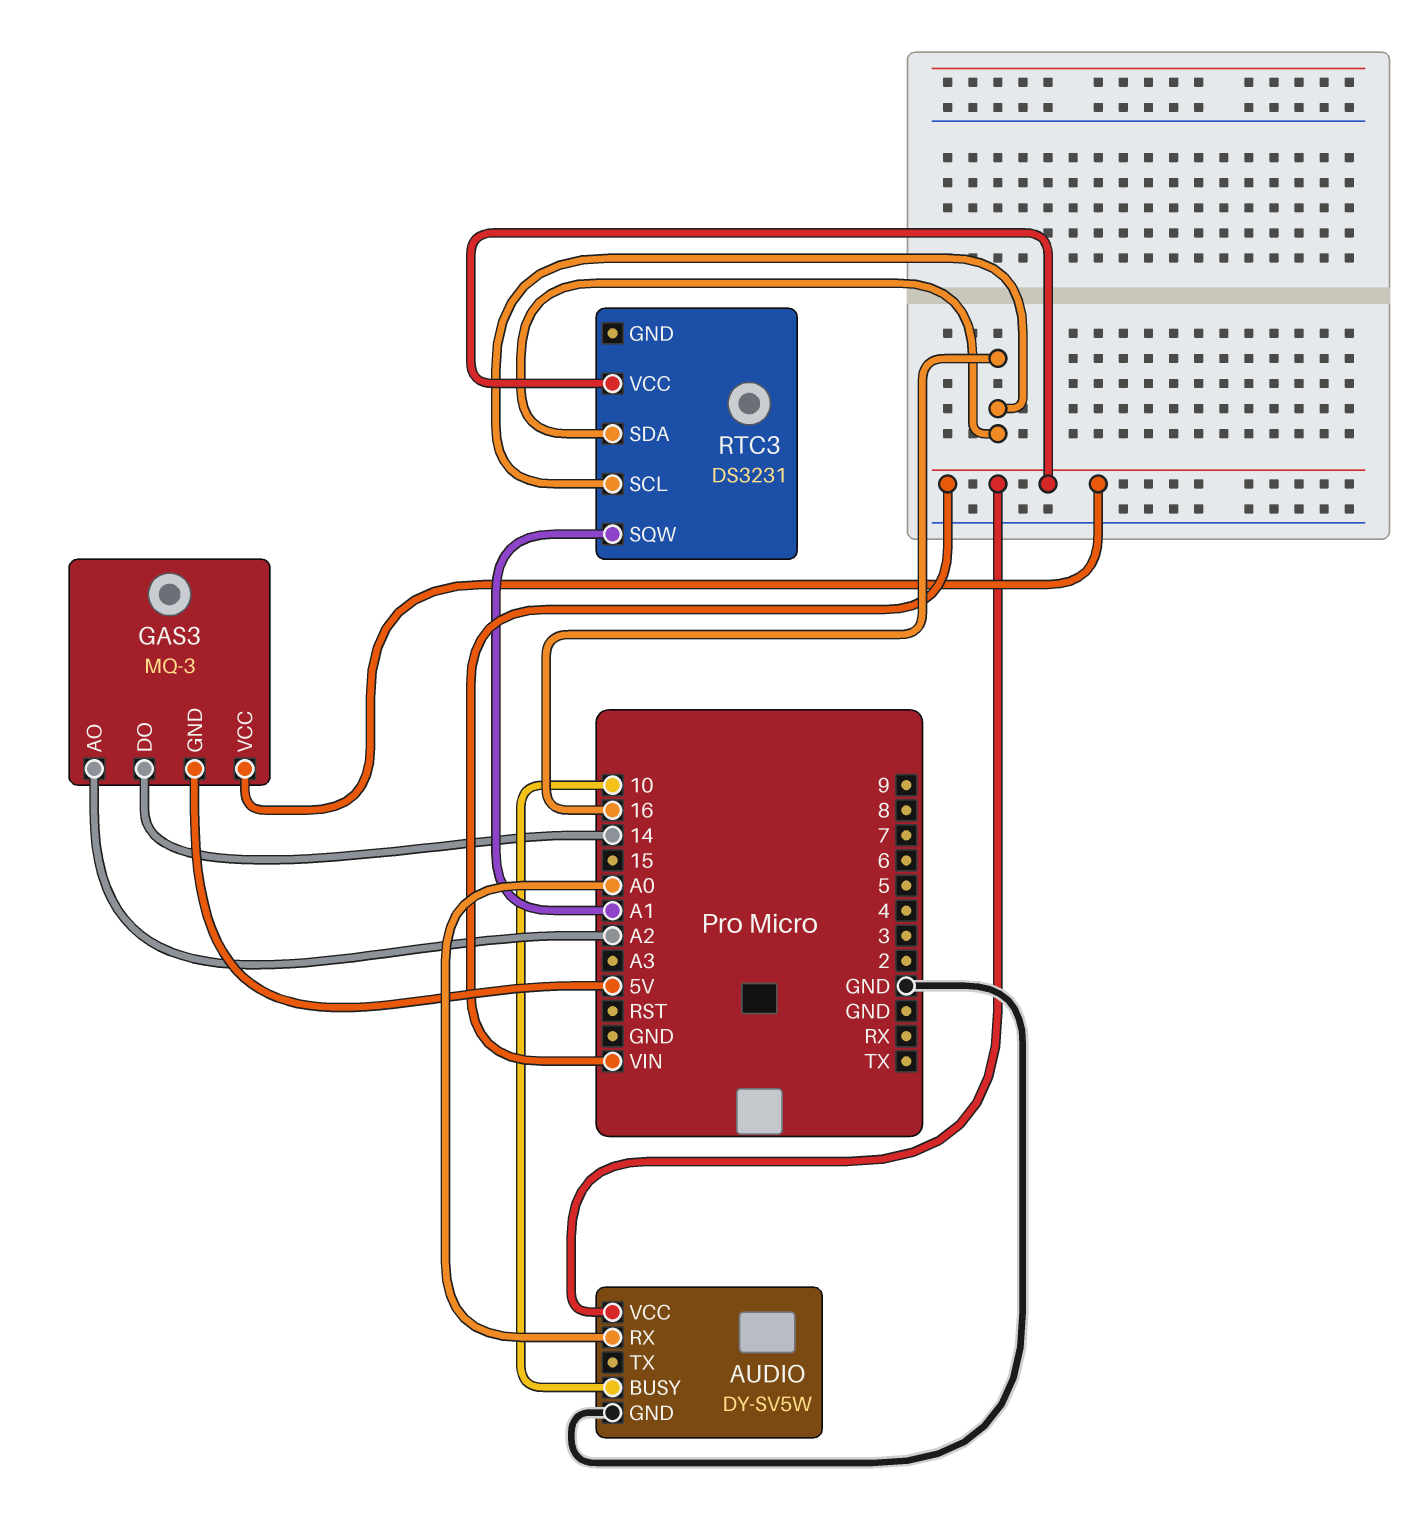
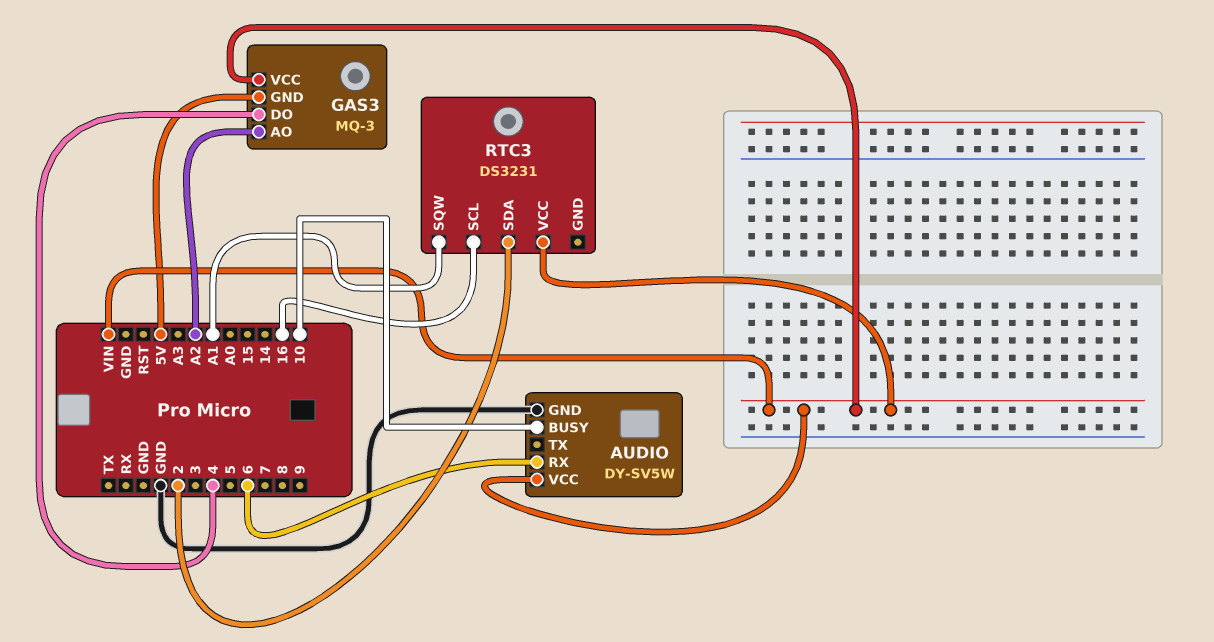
AUDIO pin RX: A0 -> 6
GAS3 pin DO: 14 -> 4
RTC3 pin SDA: 16 -> 2

